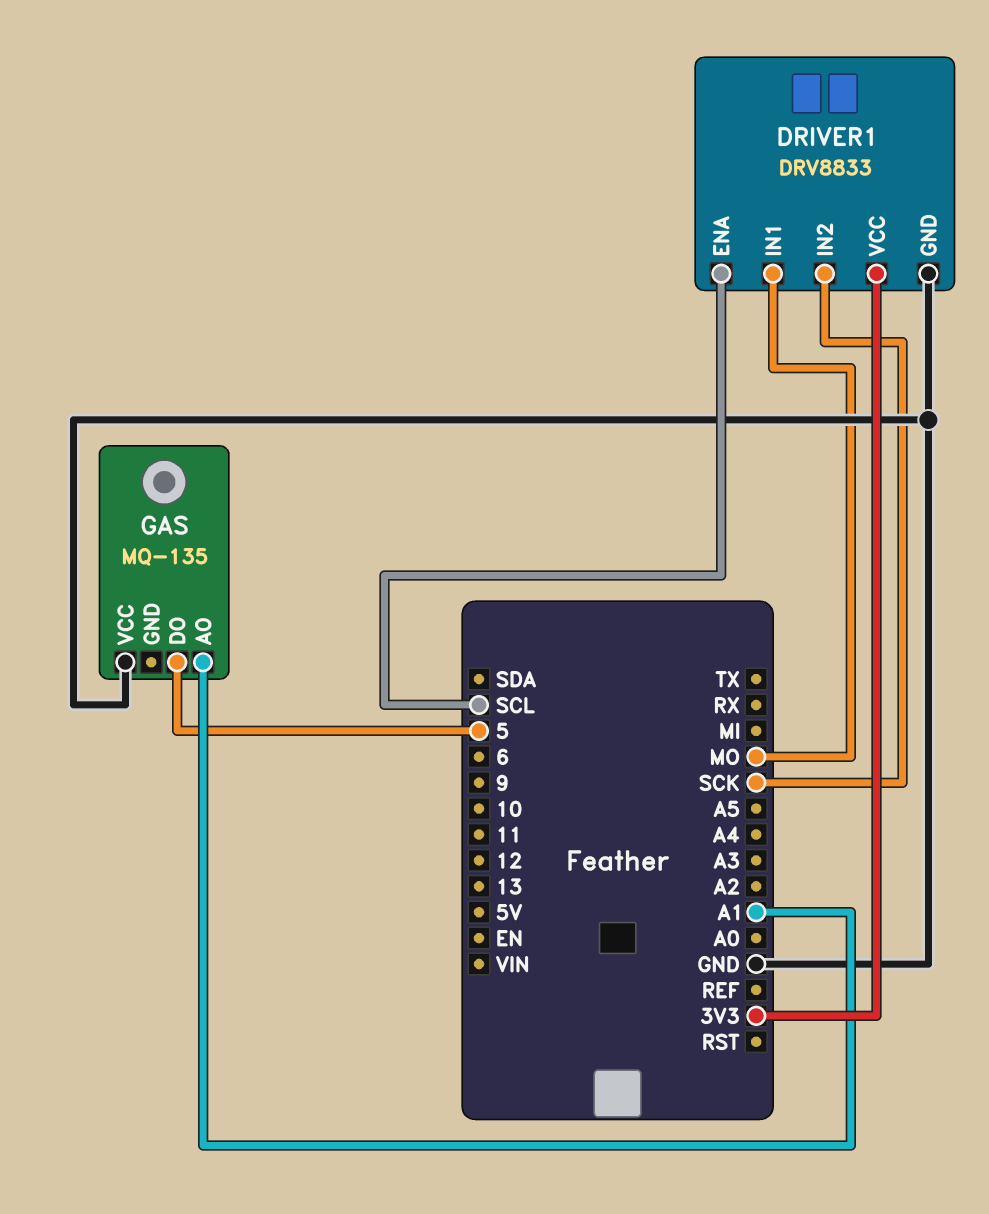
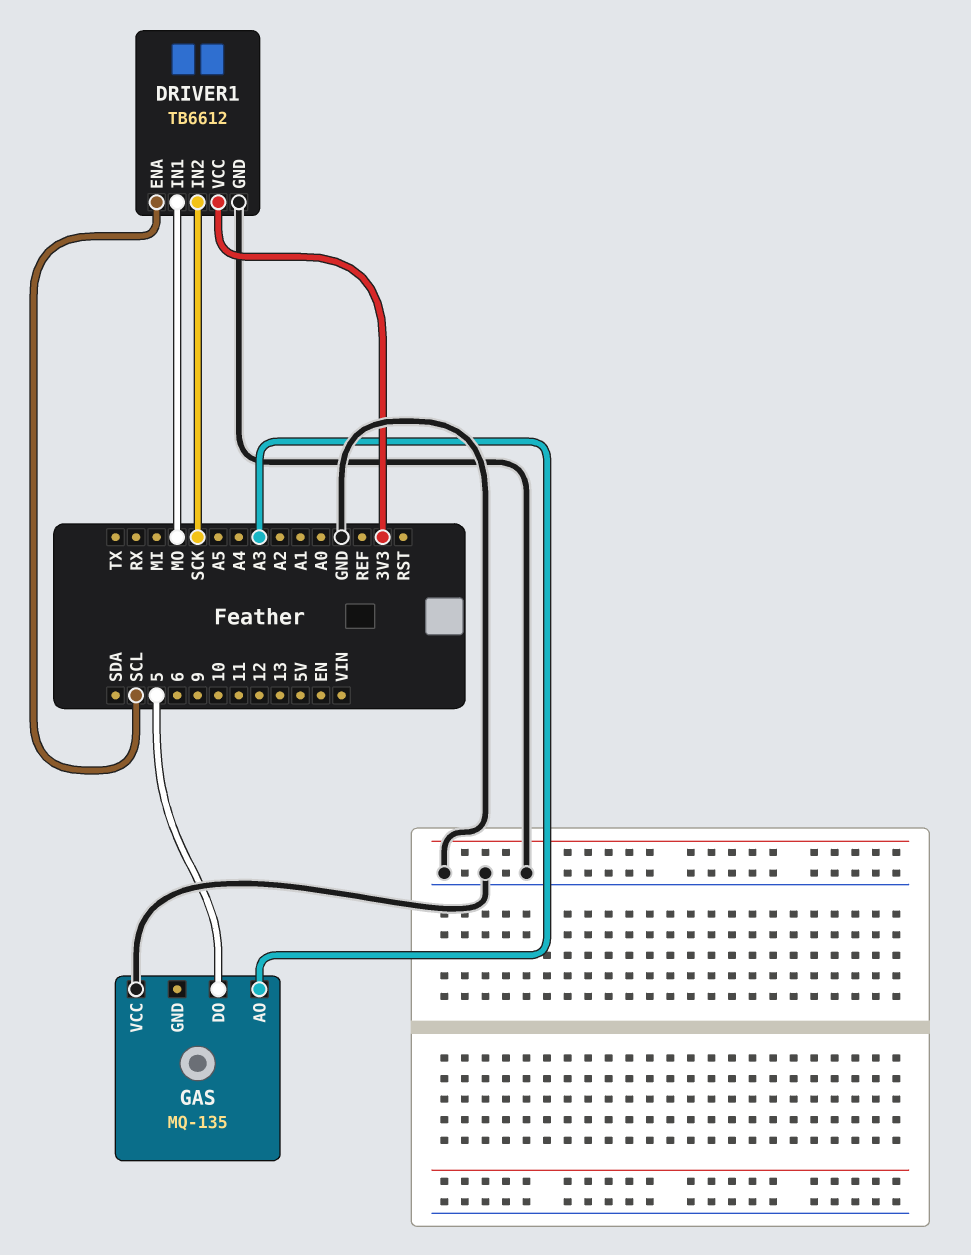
DRIVER1: DRV8833 -> TB6612
GAS pin AO: A1 -> A3

